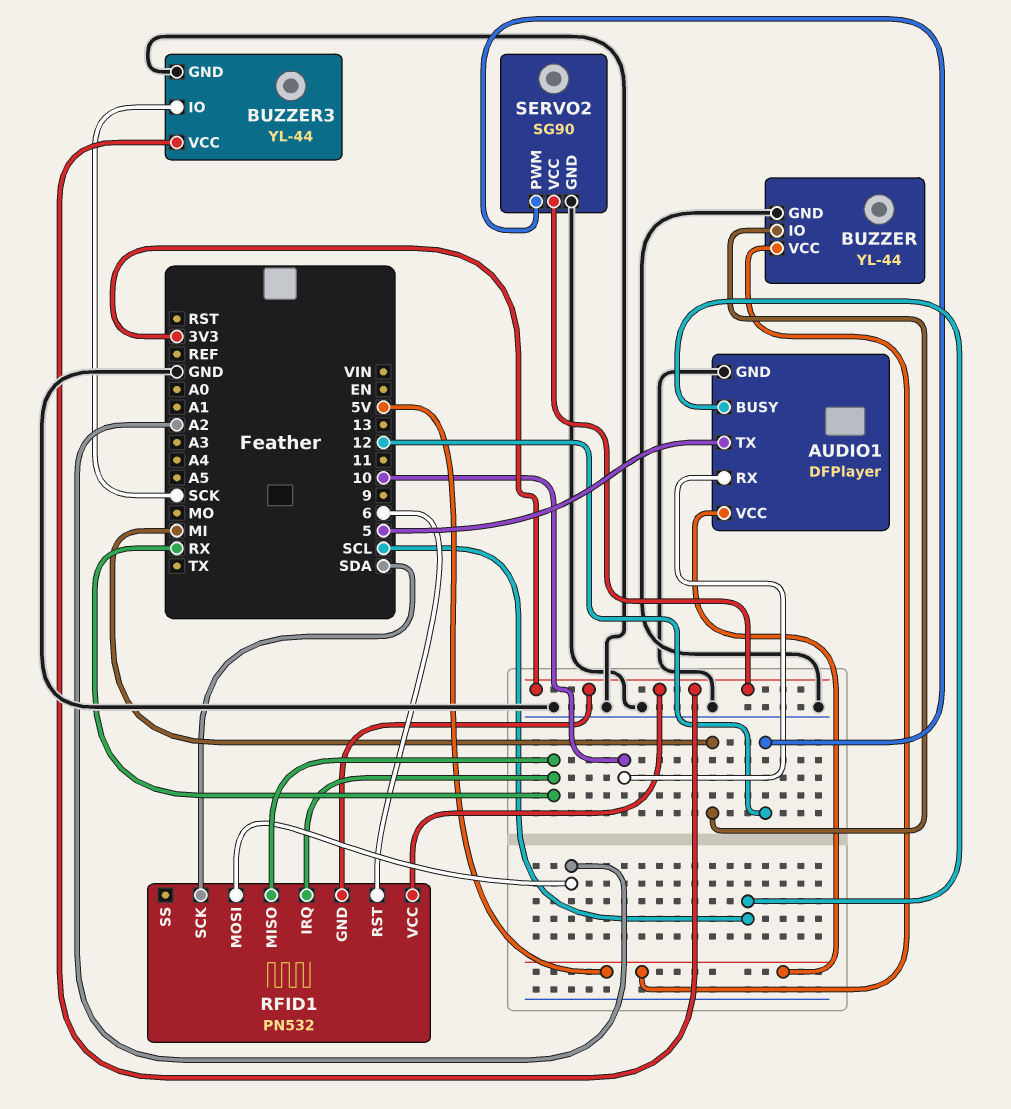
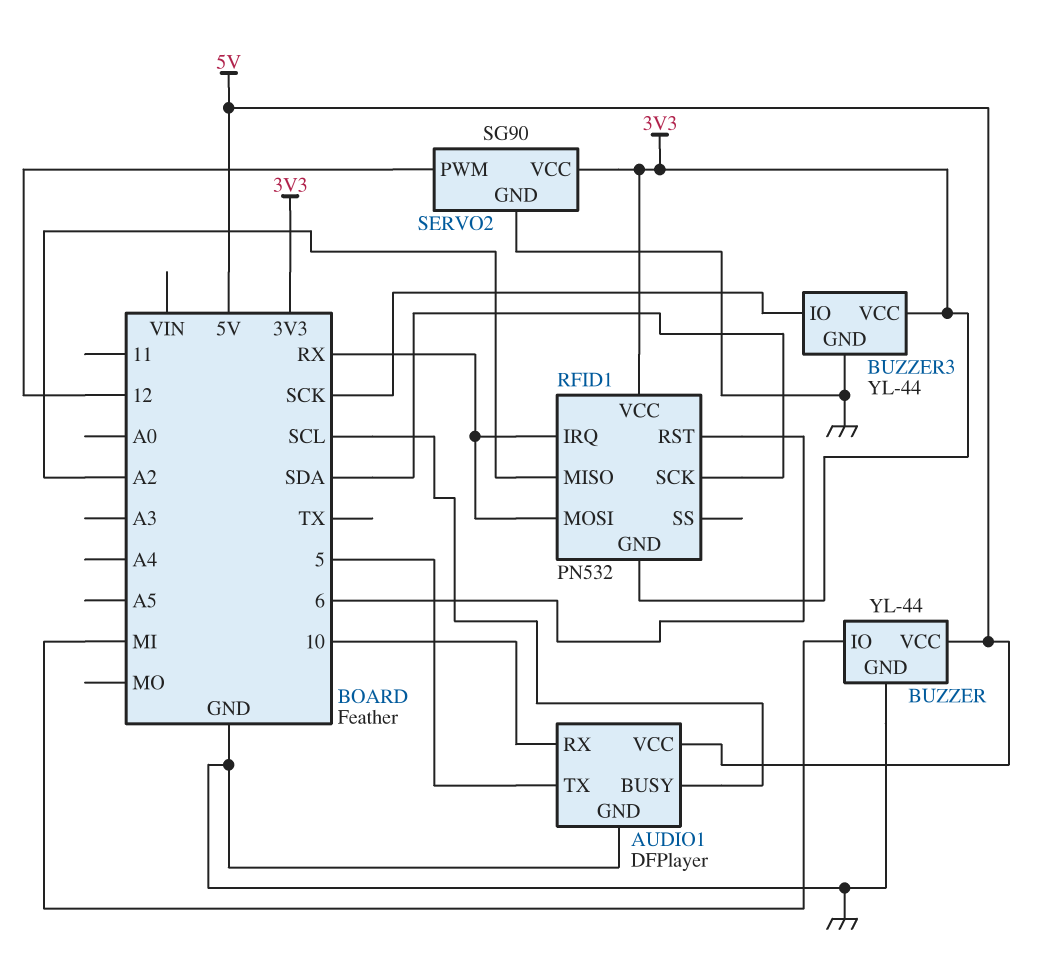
RFID1 pin MISO: RX -> A2
RFID1 pin MOSI: A2 -> RX

